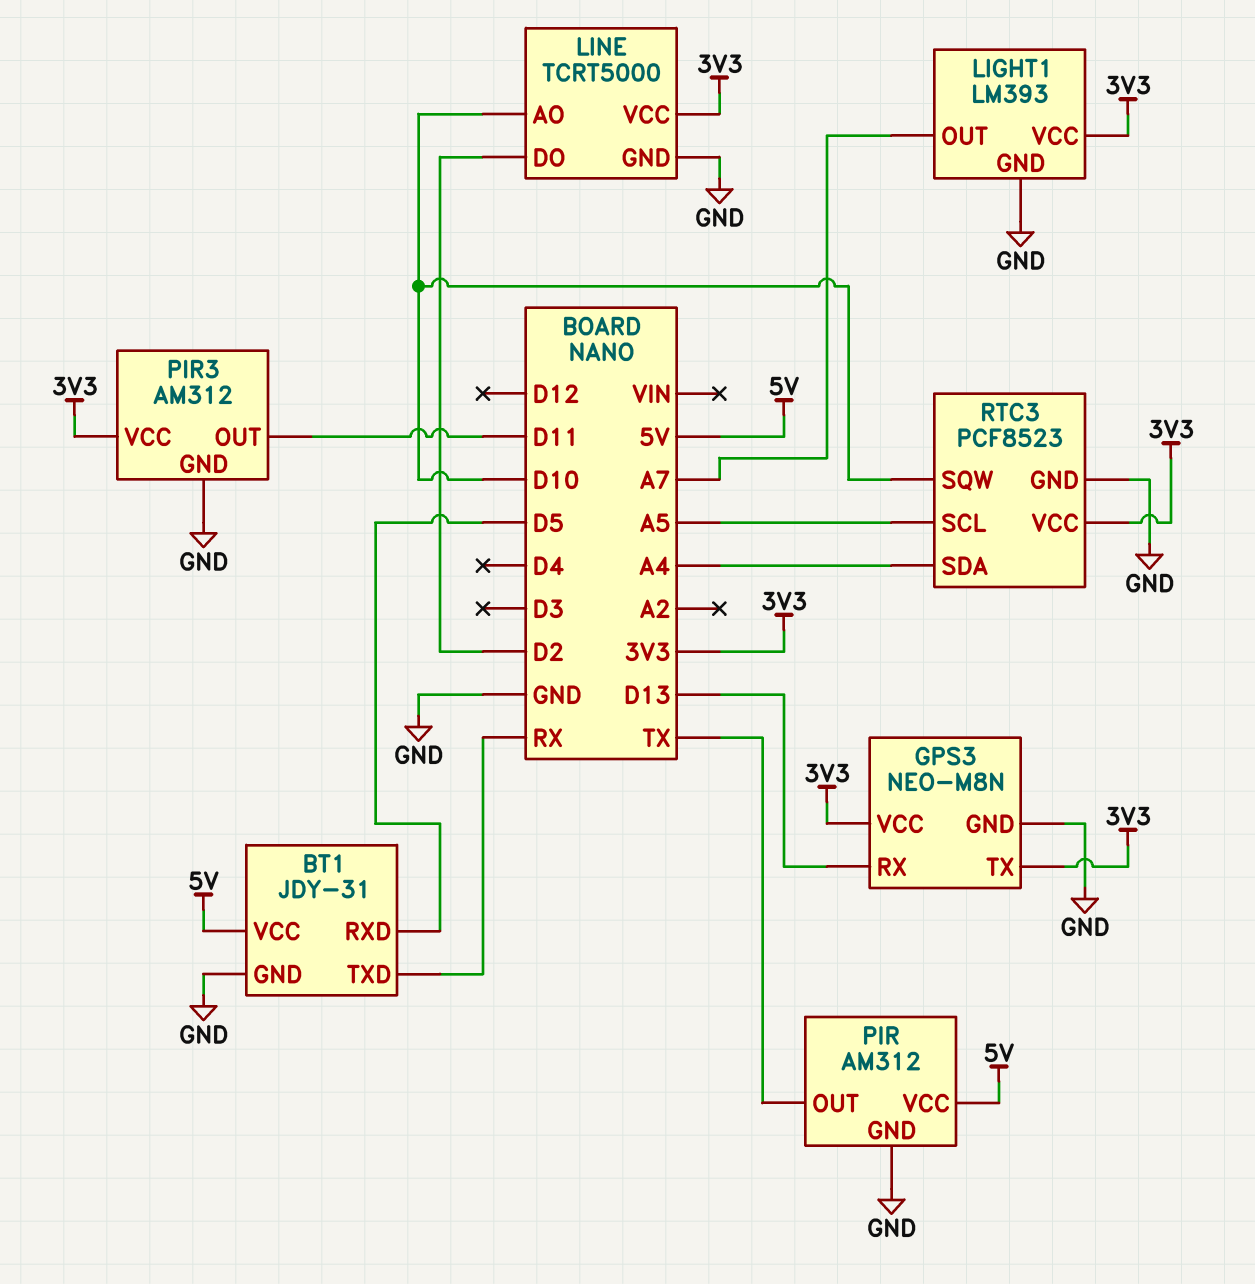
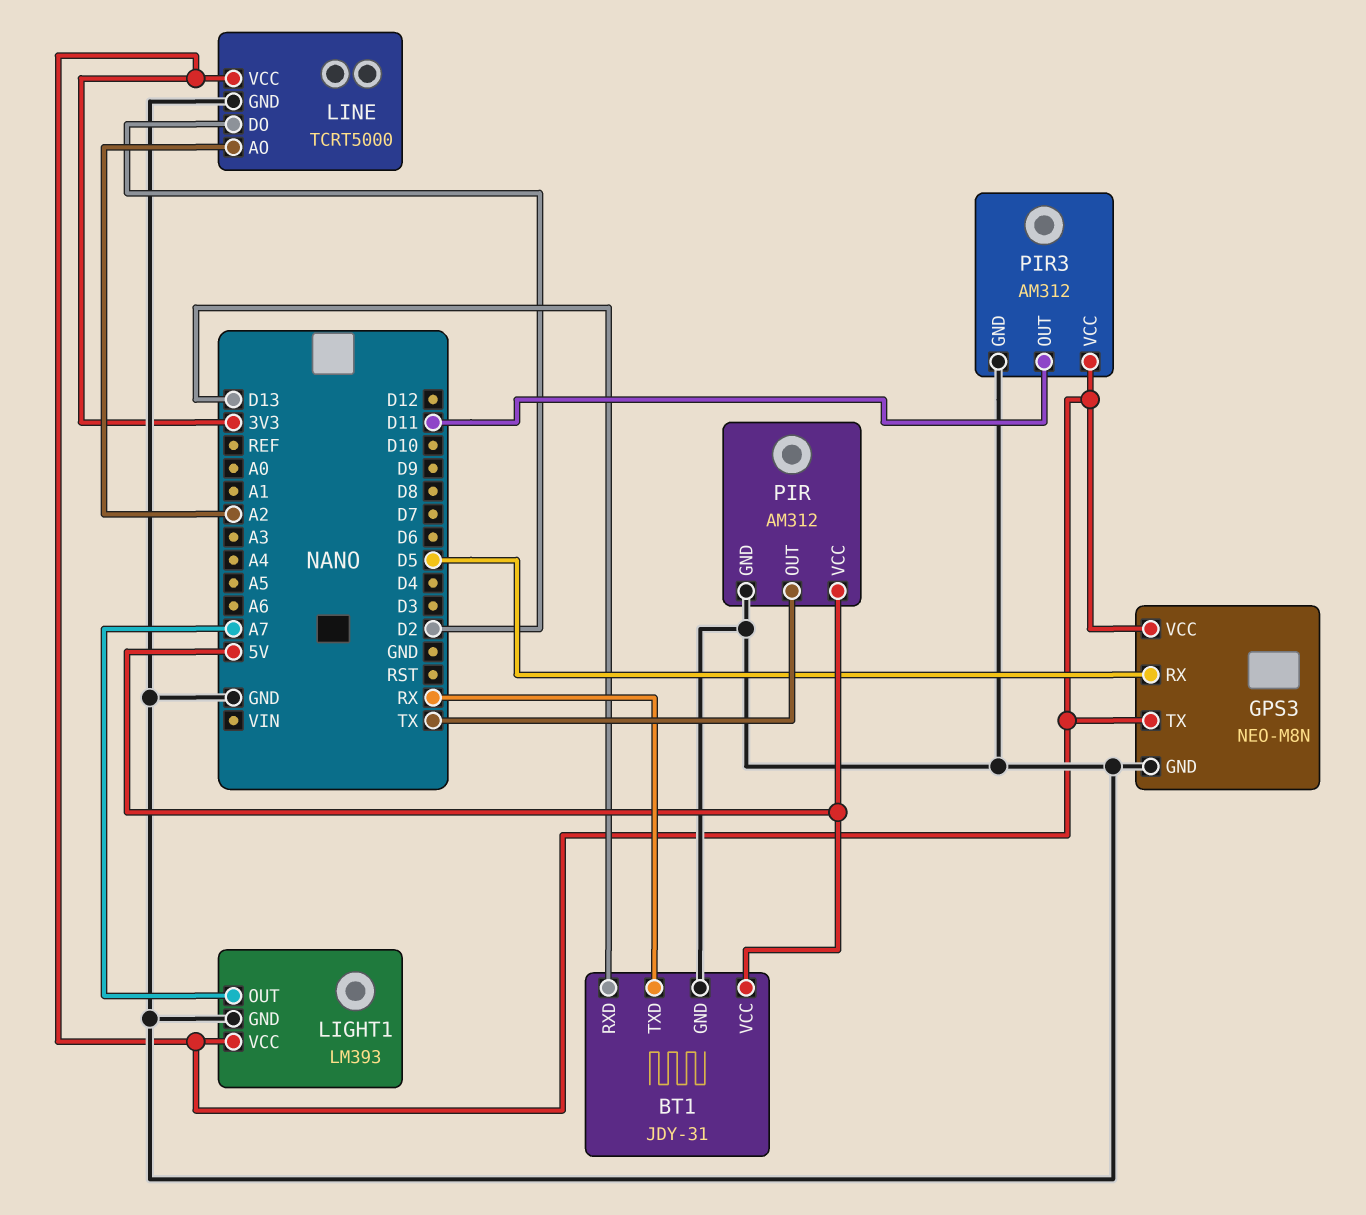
BT1 pin RXD: D5 -> D13
GPS3 pin RX: D13 -> D5
LINE pin AO: D10 -> A2
RTC3: PCF8523 -> none
RTC3 pin GND: GND -> none
RTC3 pin SCL: A5 -> none
RTC3 pin SDA: A4 -> none
RTC3 pin SQW: D10 -> none
RTC3 pin VCC: 3V3 -> none

